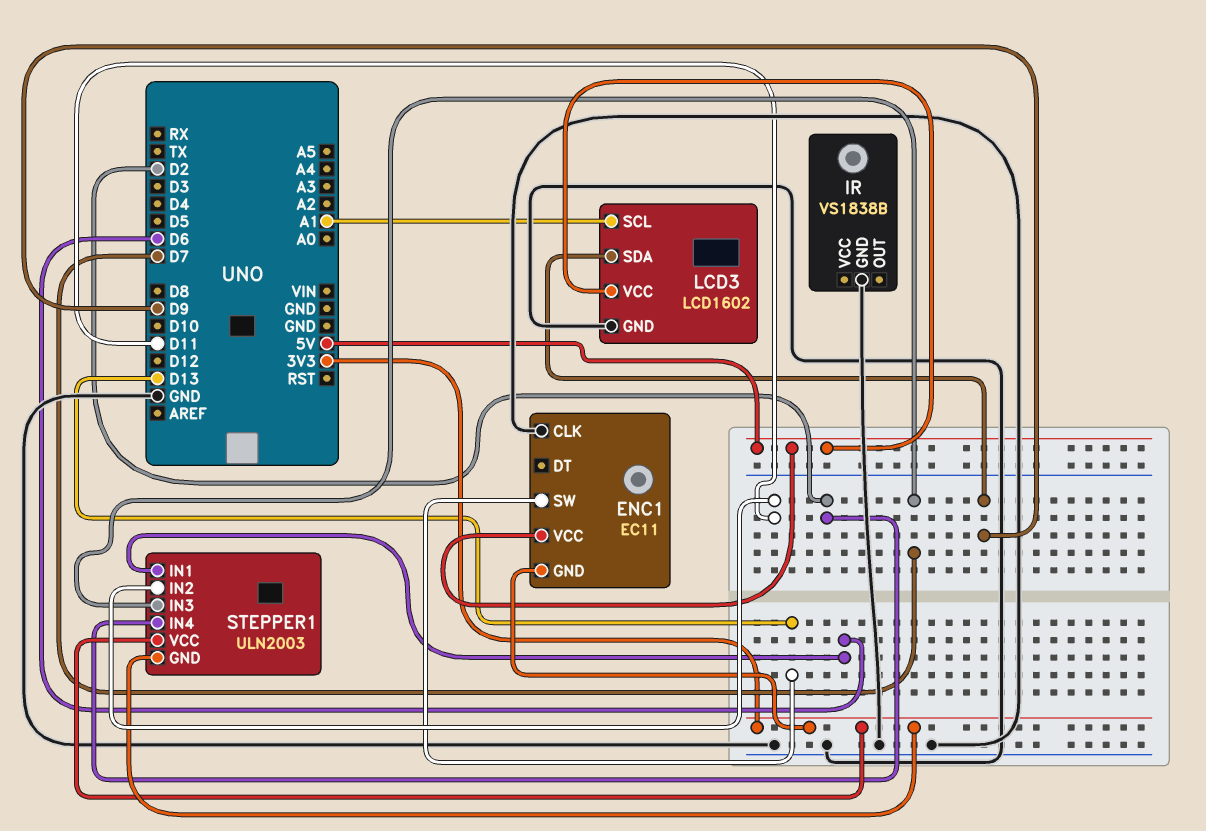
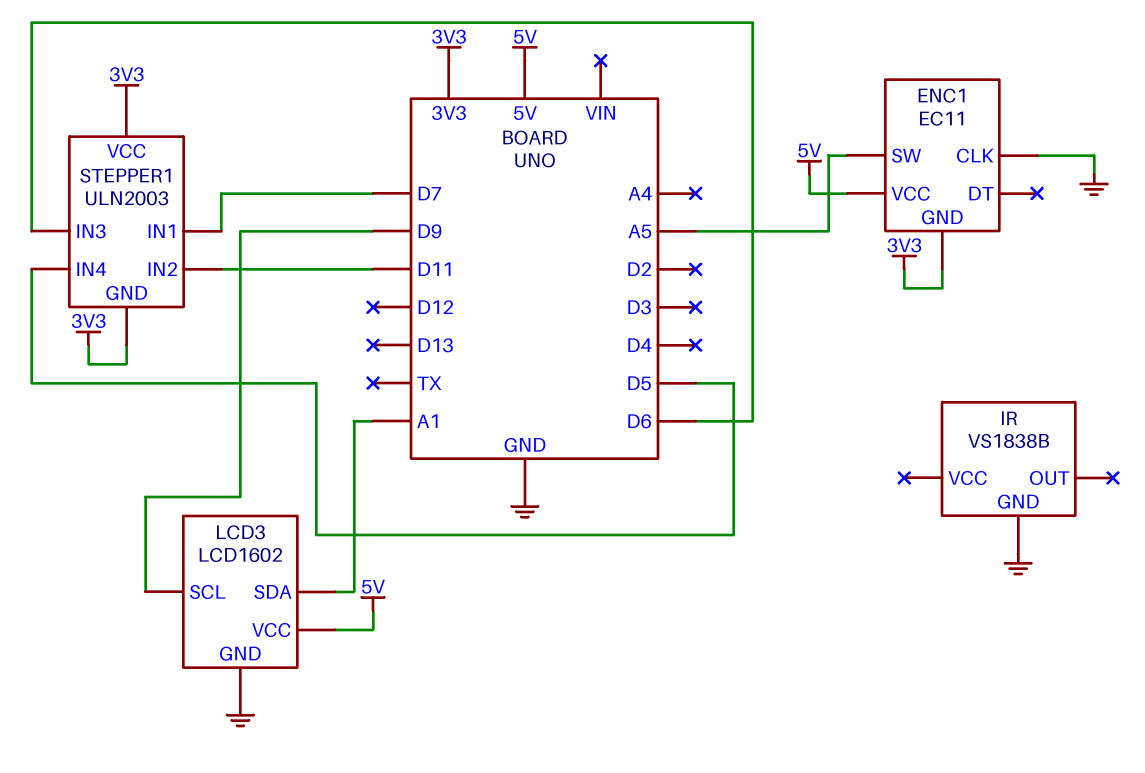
ENC1 pin SW: D13 -> A5
LCD3 pin SCL: A1 -> D9
LCD3 pin SDA: D9 -> A1
STEPPER1 pin IN1: D6 -> D7
STEPPER1 pin IN3: D7 -> D6
STEPPER1 pin IN4: D2 -> D5

